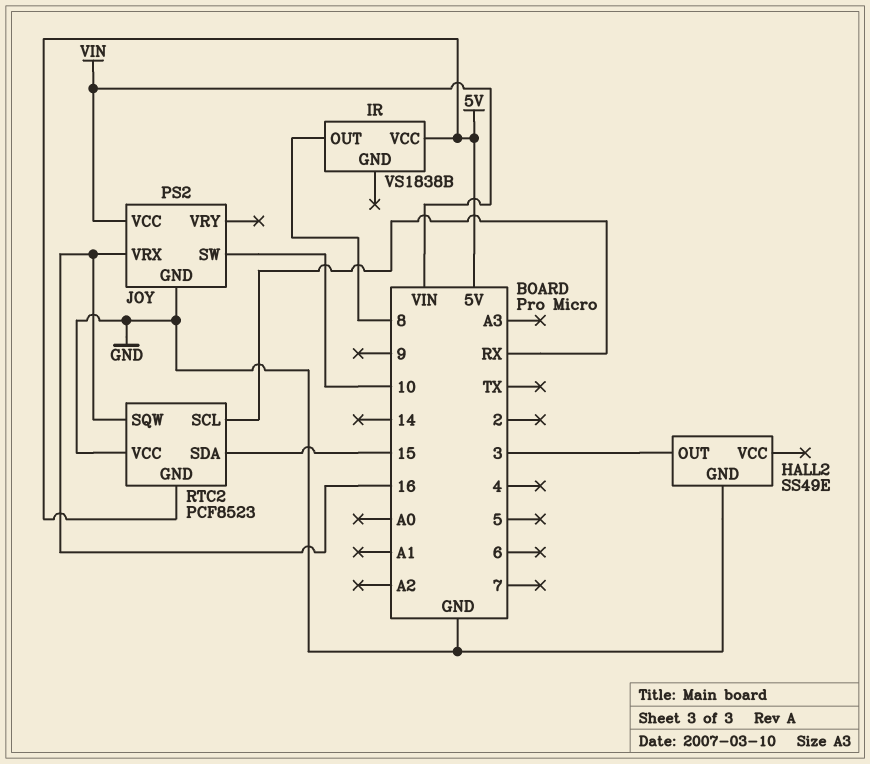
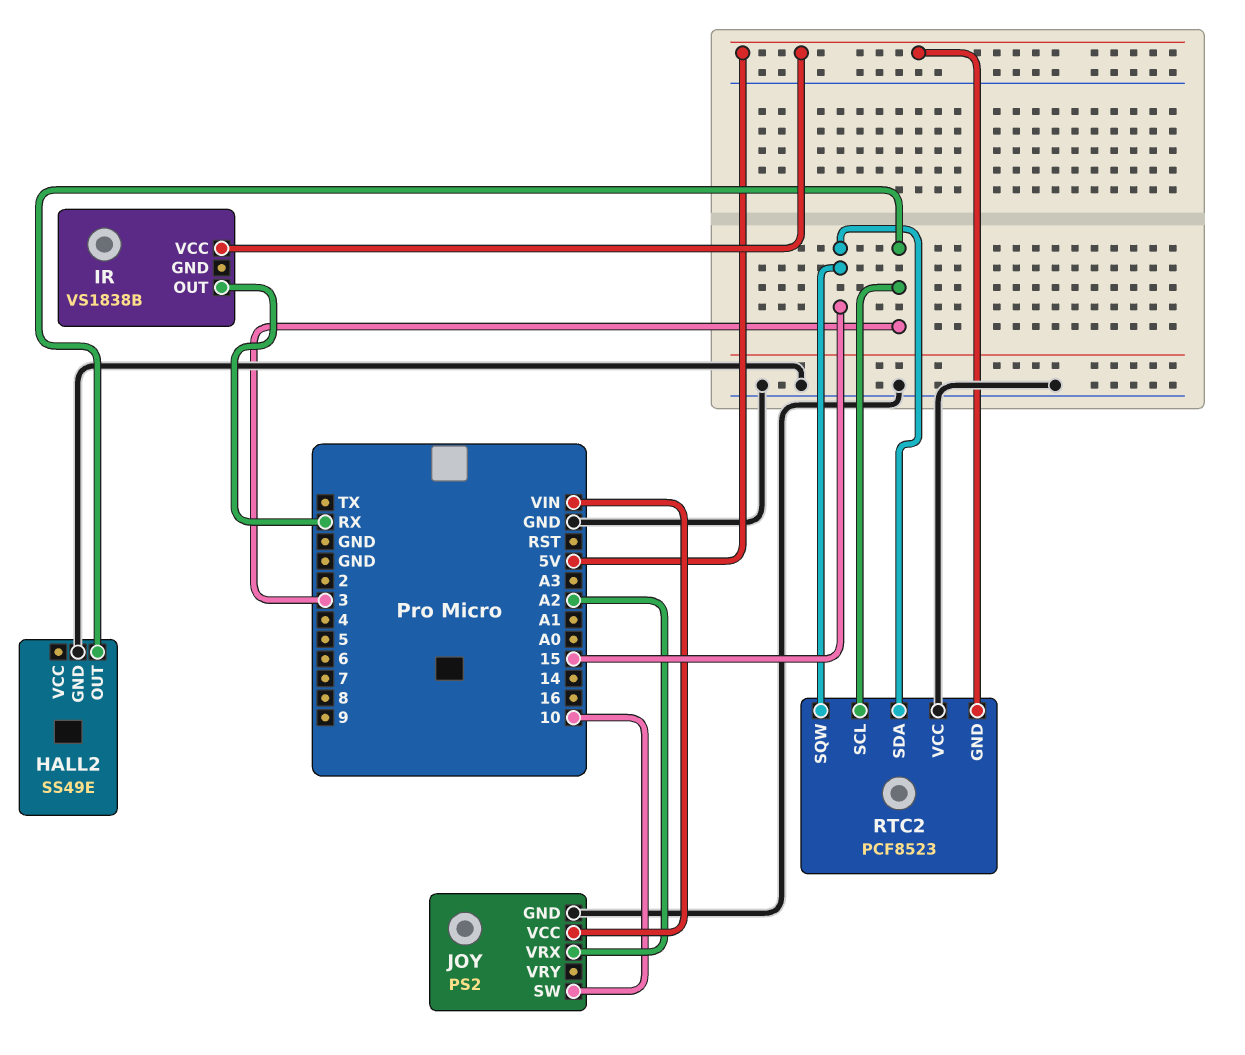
IR pin OUT: 8 -> RX
JOY pin VRX: 16 -> A2
RTC2 pin SCL: RX -> 3
RTC2 pin SQW: 16 -> 15

